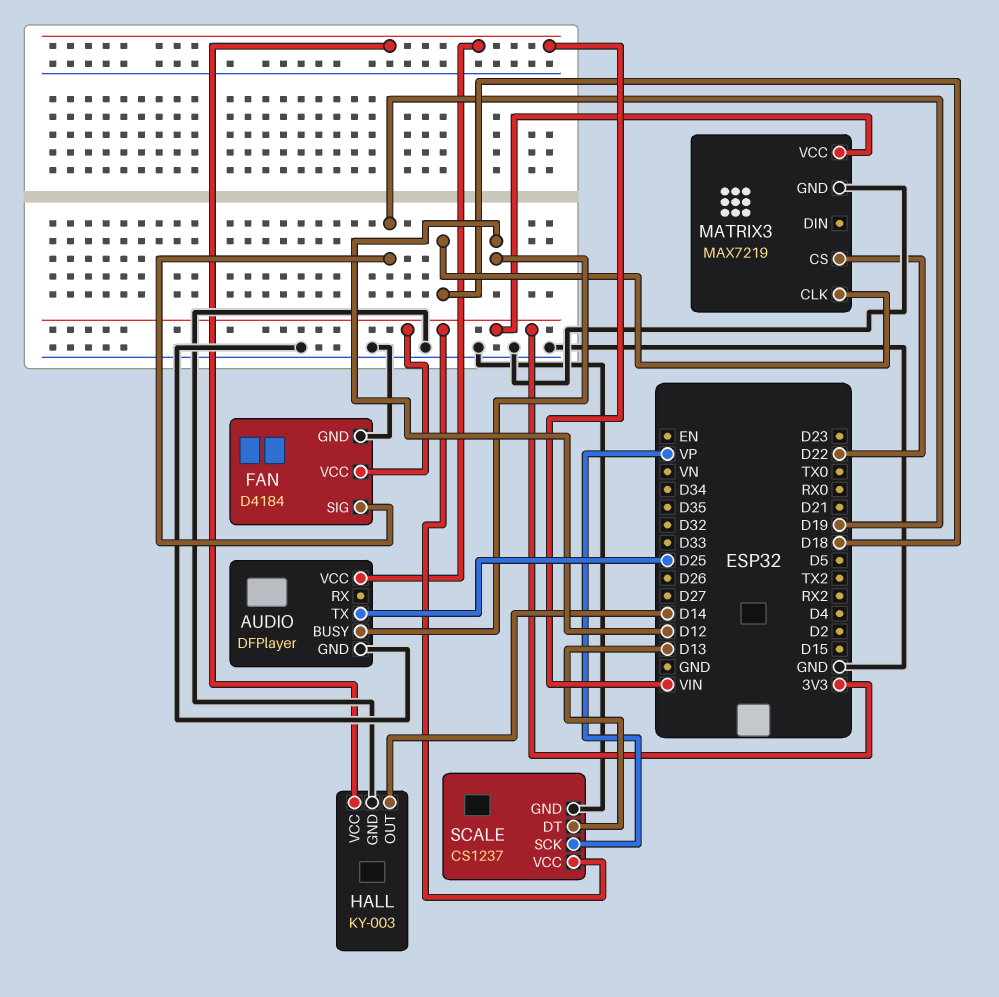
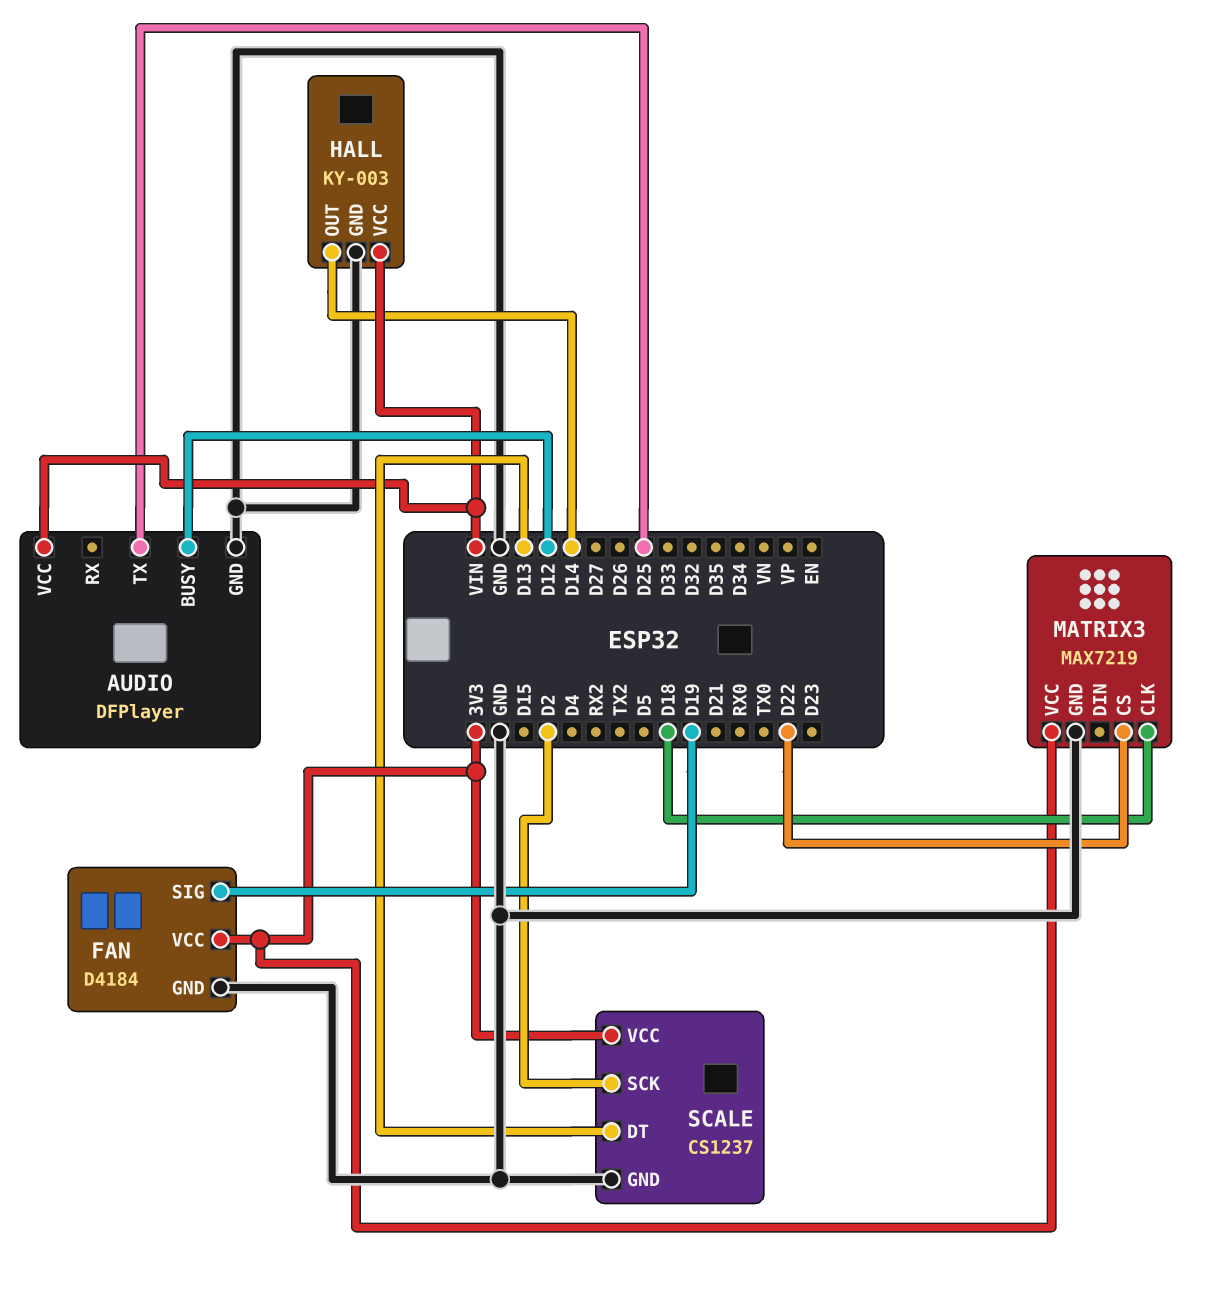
SCALE pin SCK: VP -> D2

